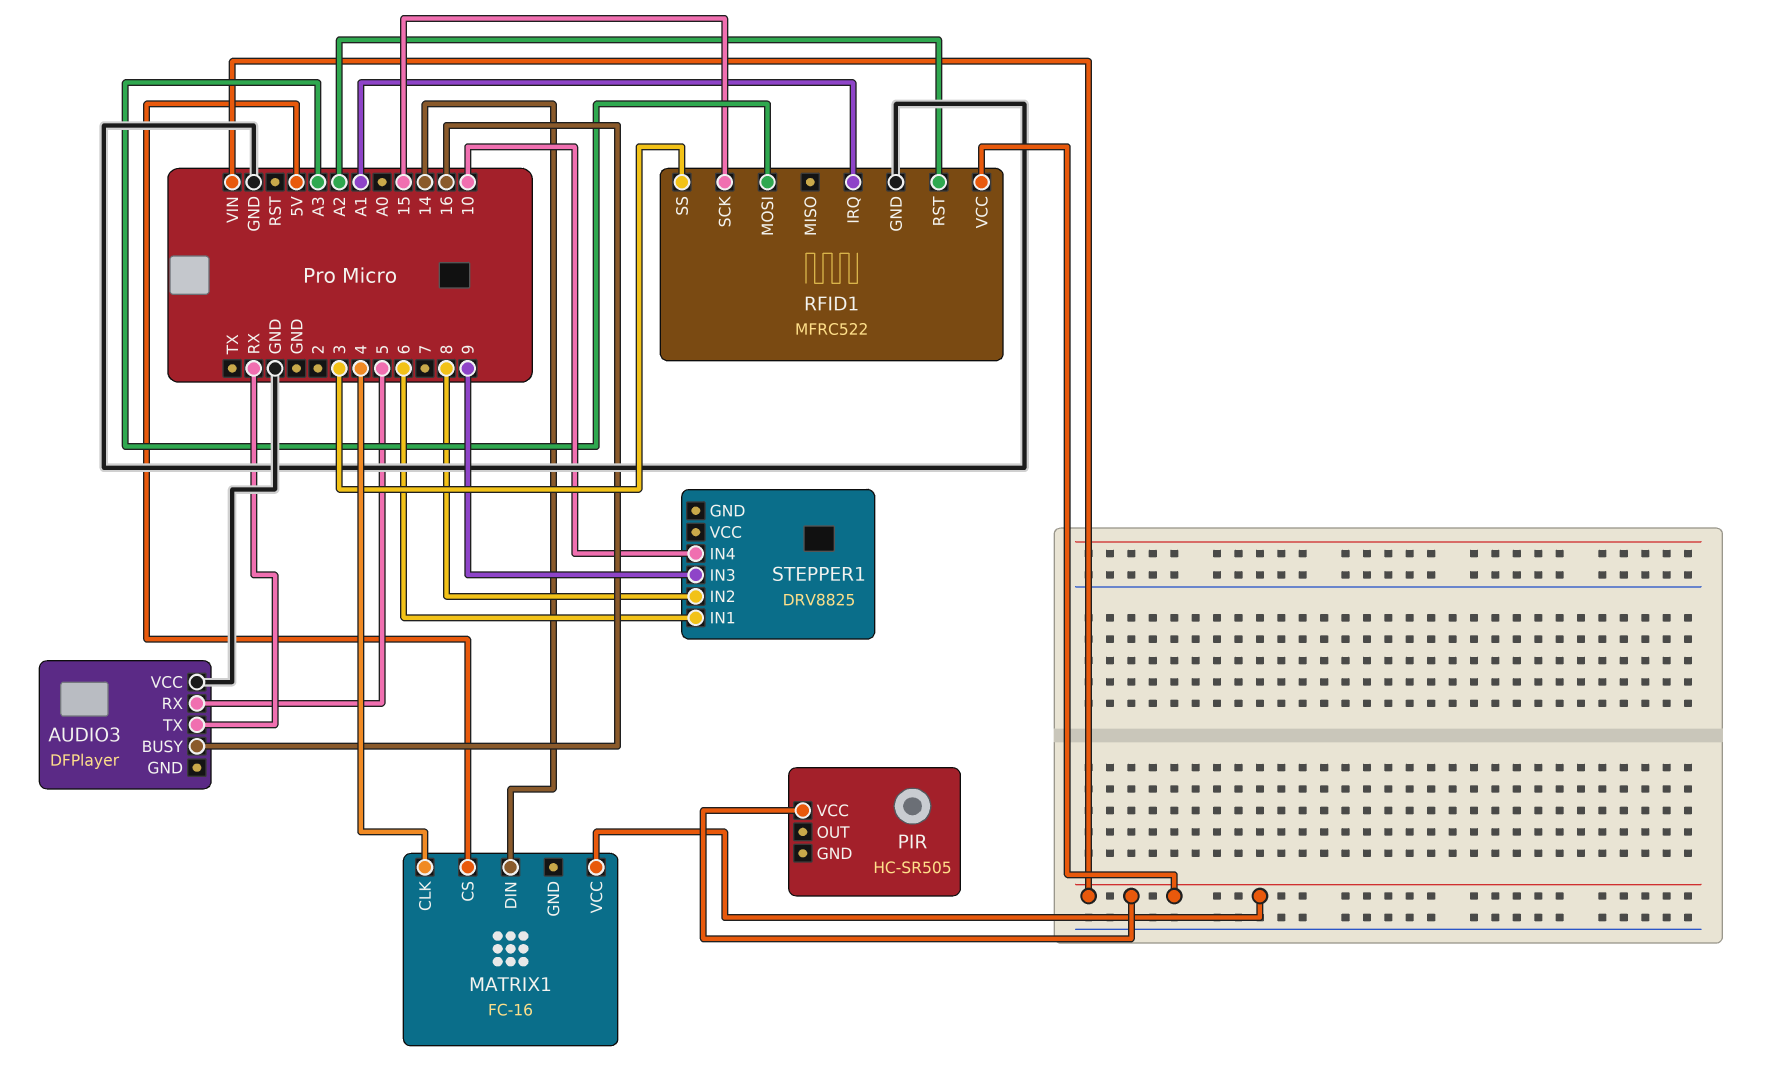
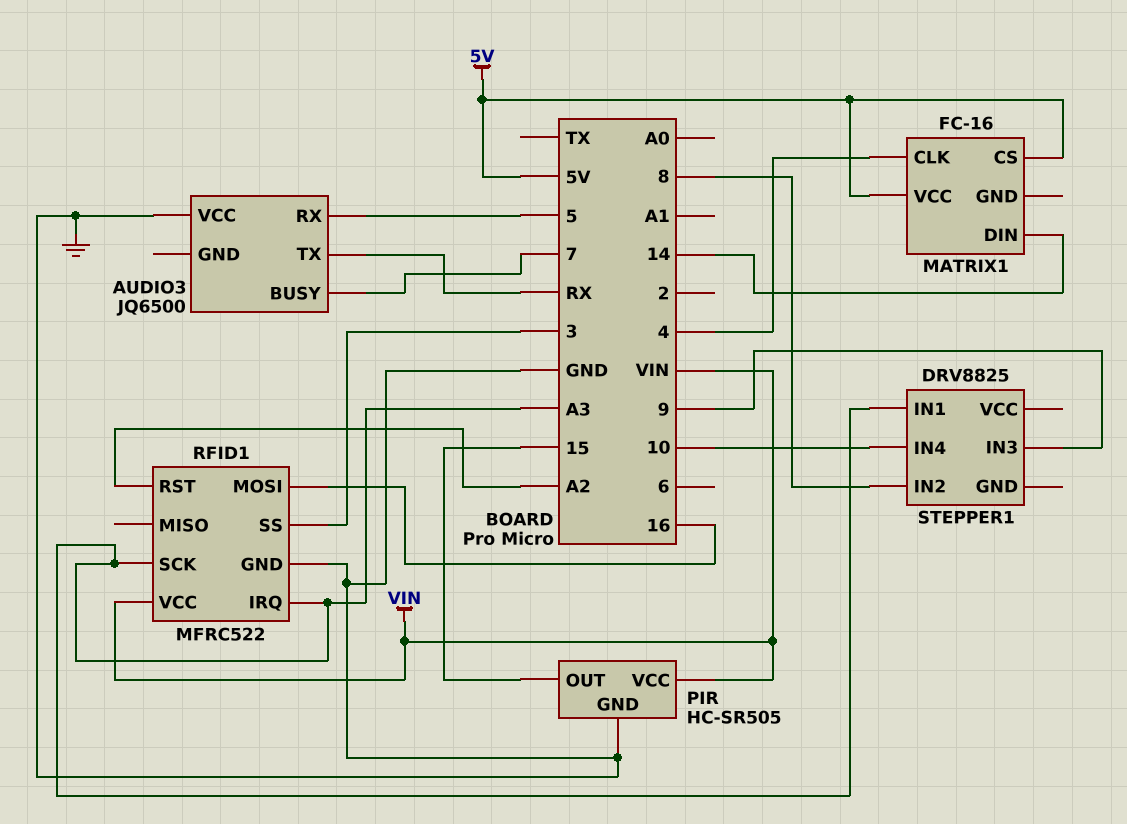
AUDIO3: DFPlayer -> JQ6500
AUDIO3 pin BUSY: 16 -> 7
MATRIX1 pin VCC: VIN -> 5V
PIR pin GND: none -> GND
PIR pin OUT: none -> 15
RFID1 pin IRQ: A1 -> A3
RFID1 pin MOSI: A3 -> 16
RFID1 pin SCK: 15 -> A3
STEPPER1 pin IN1: 6 -> A3

